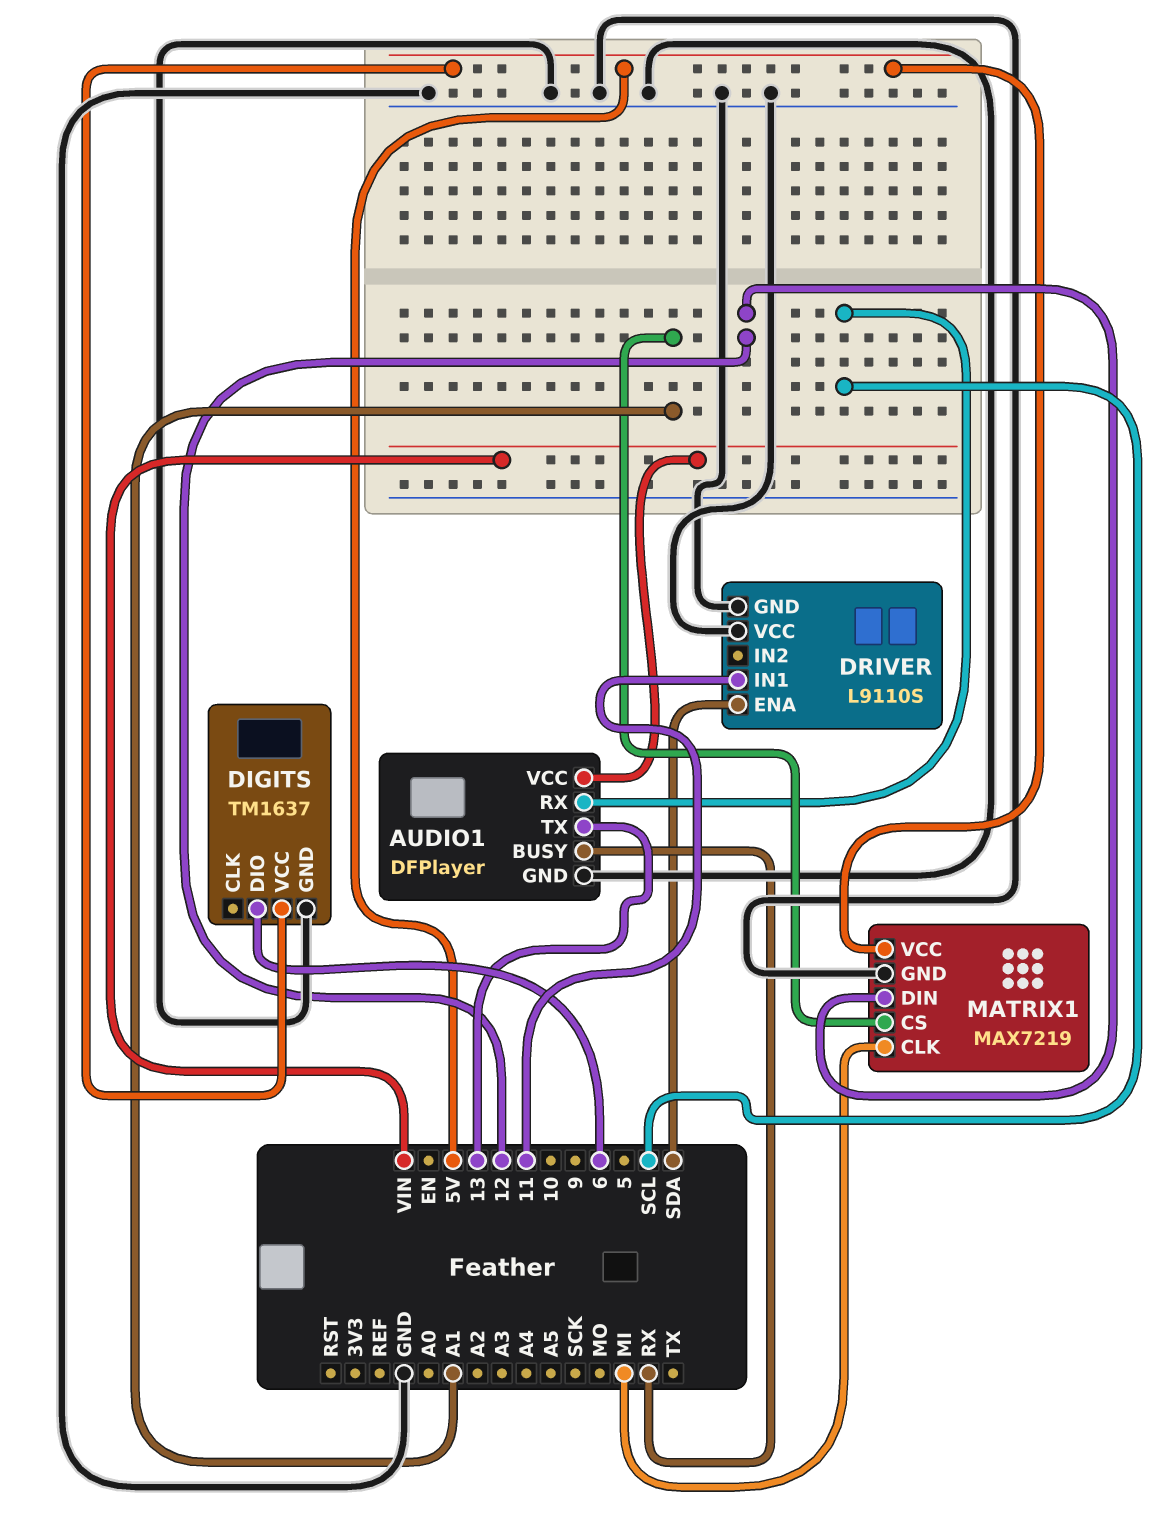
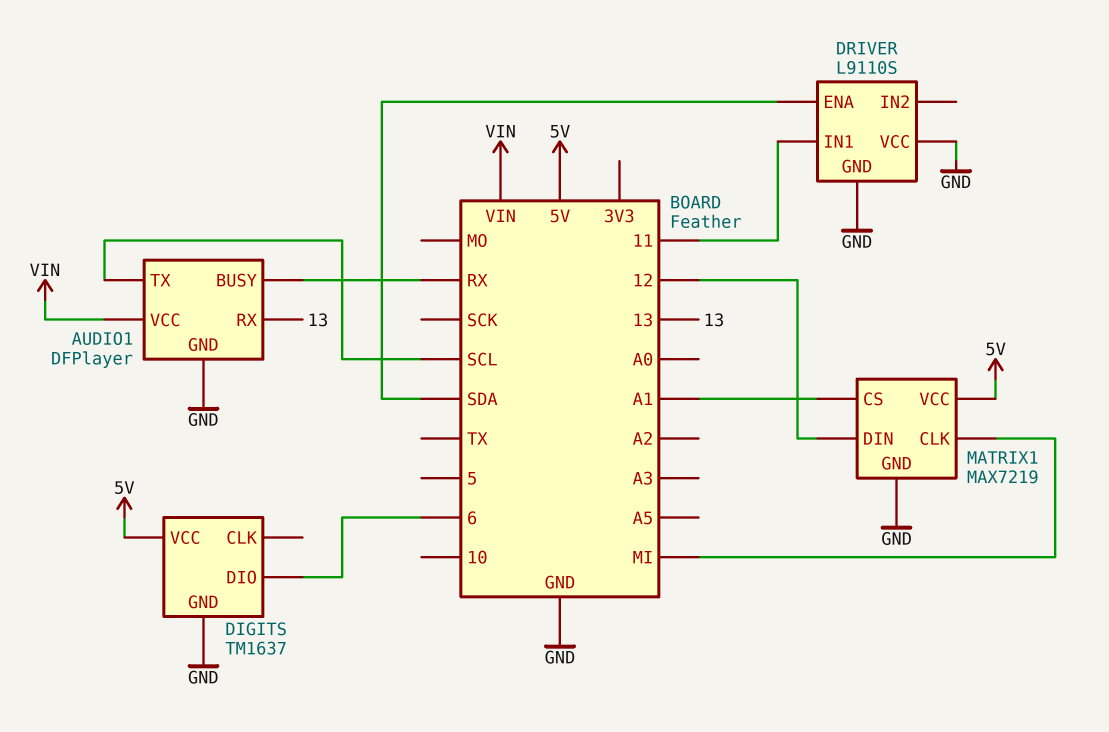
AUDIO1 pin RX: SCL -> 13
AUDIO1 pin TX: 13 -> SCL

